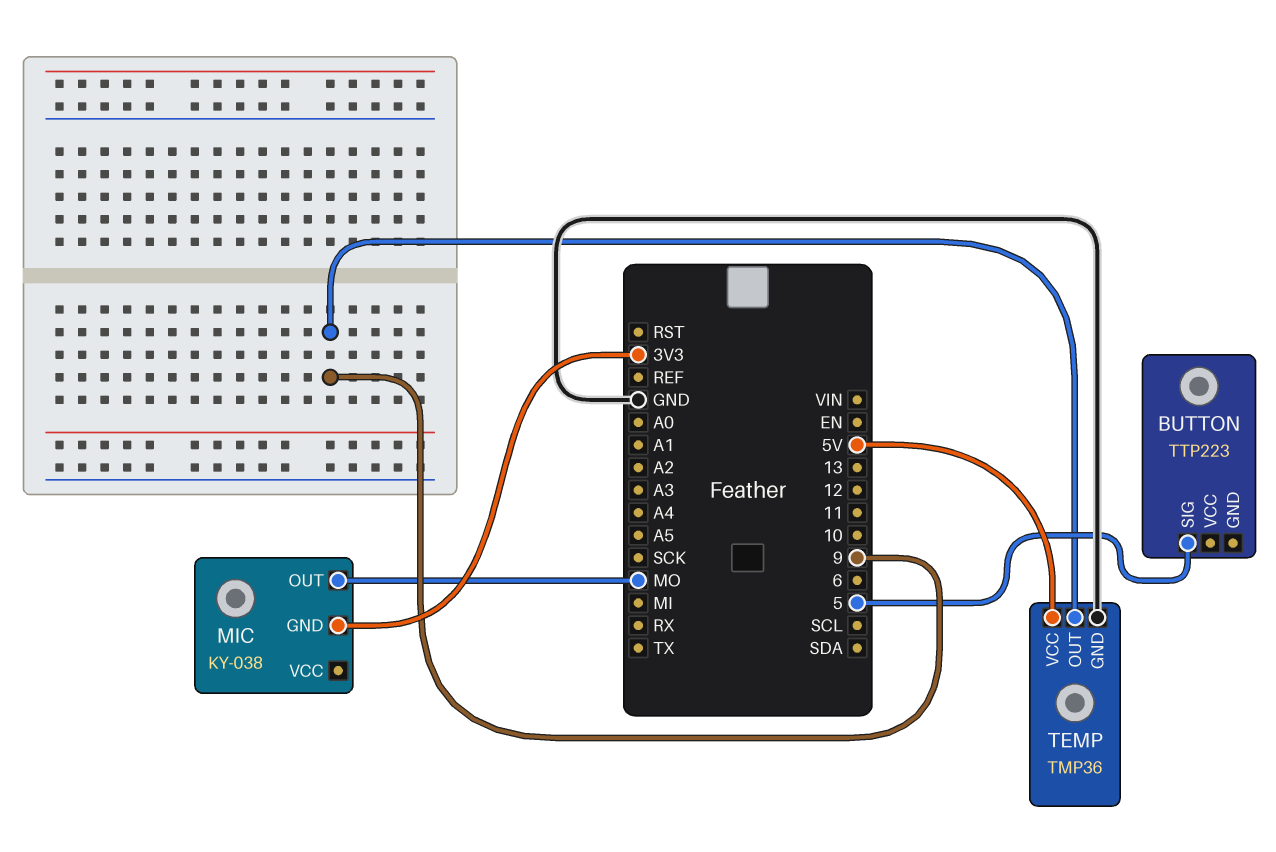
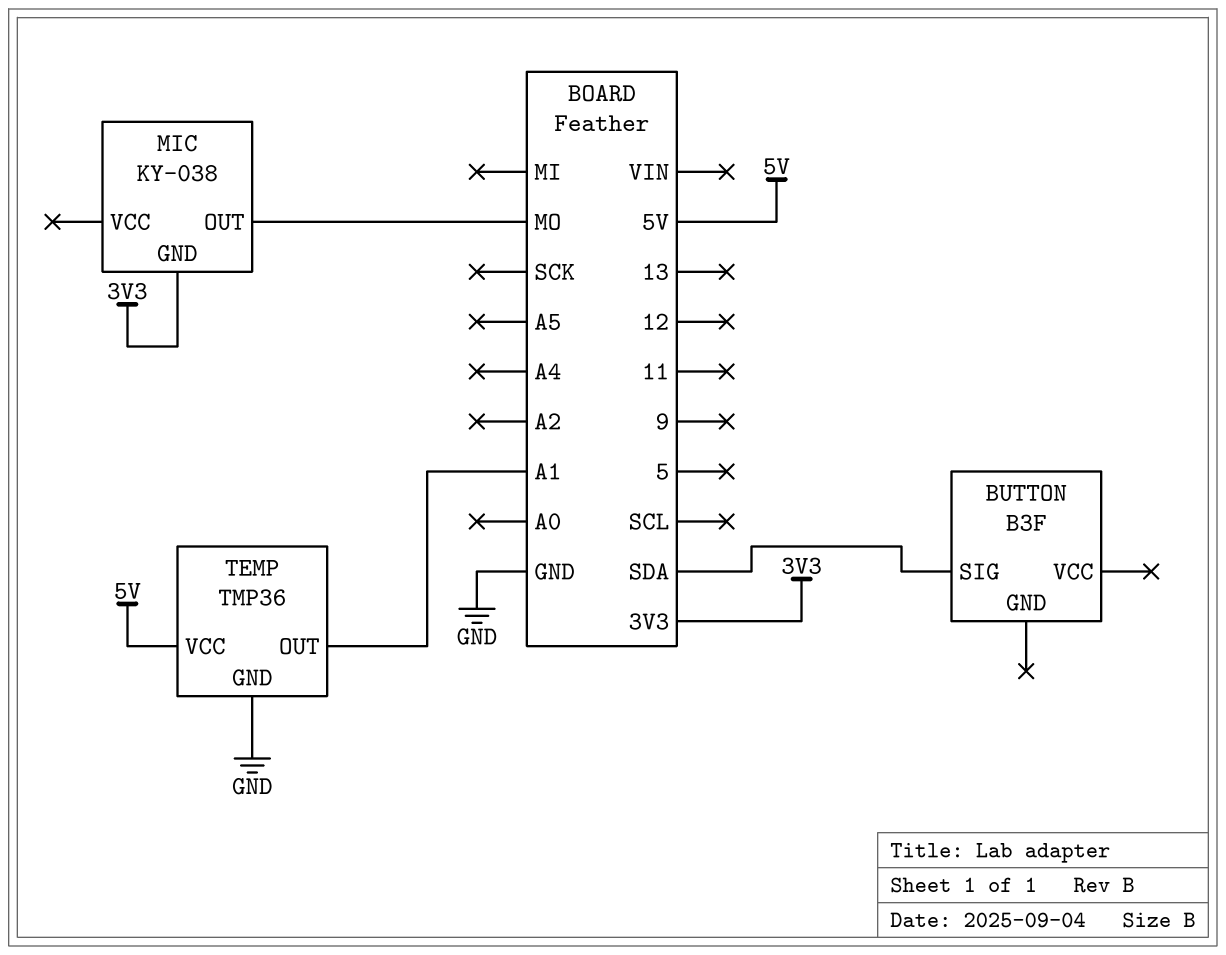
BUTTON: TTP223 -> B3F
BUTTON pin SIG: 5 -> SDA
TEMP pin OUT: 9 -> A1

